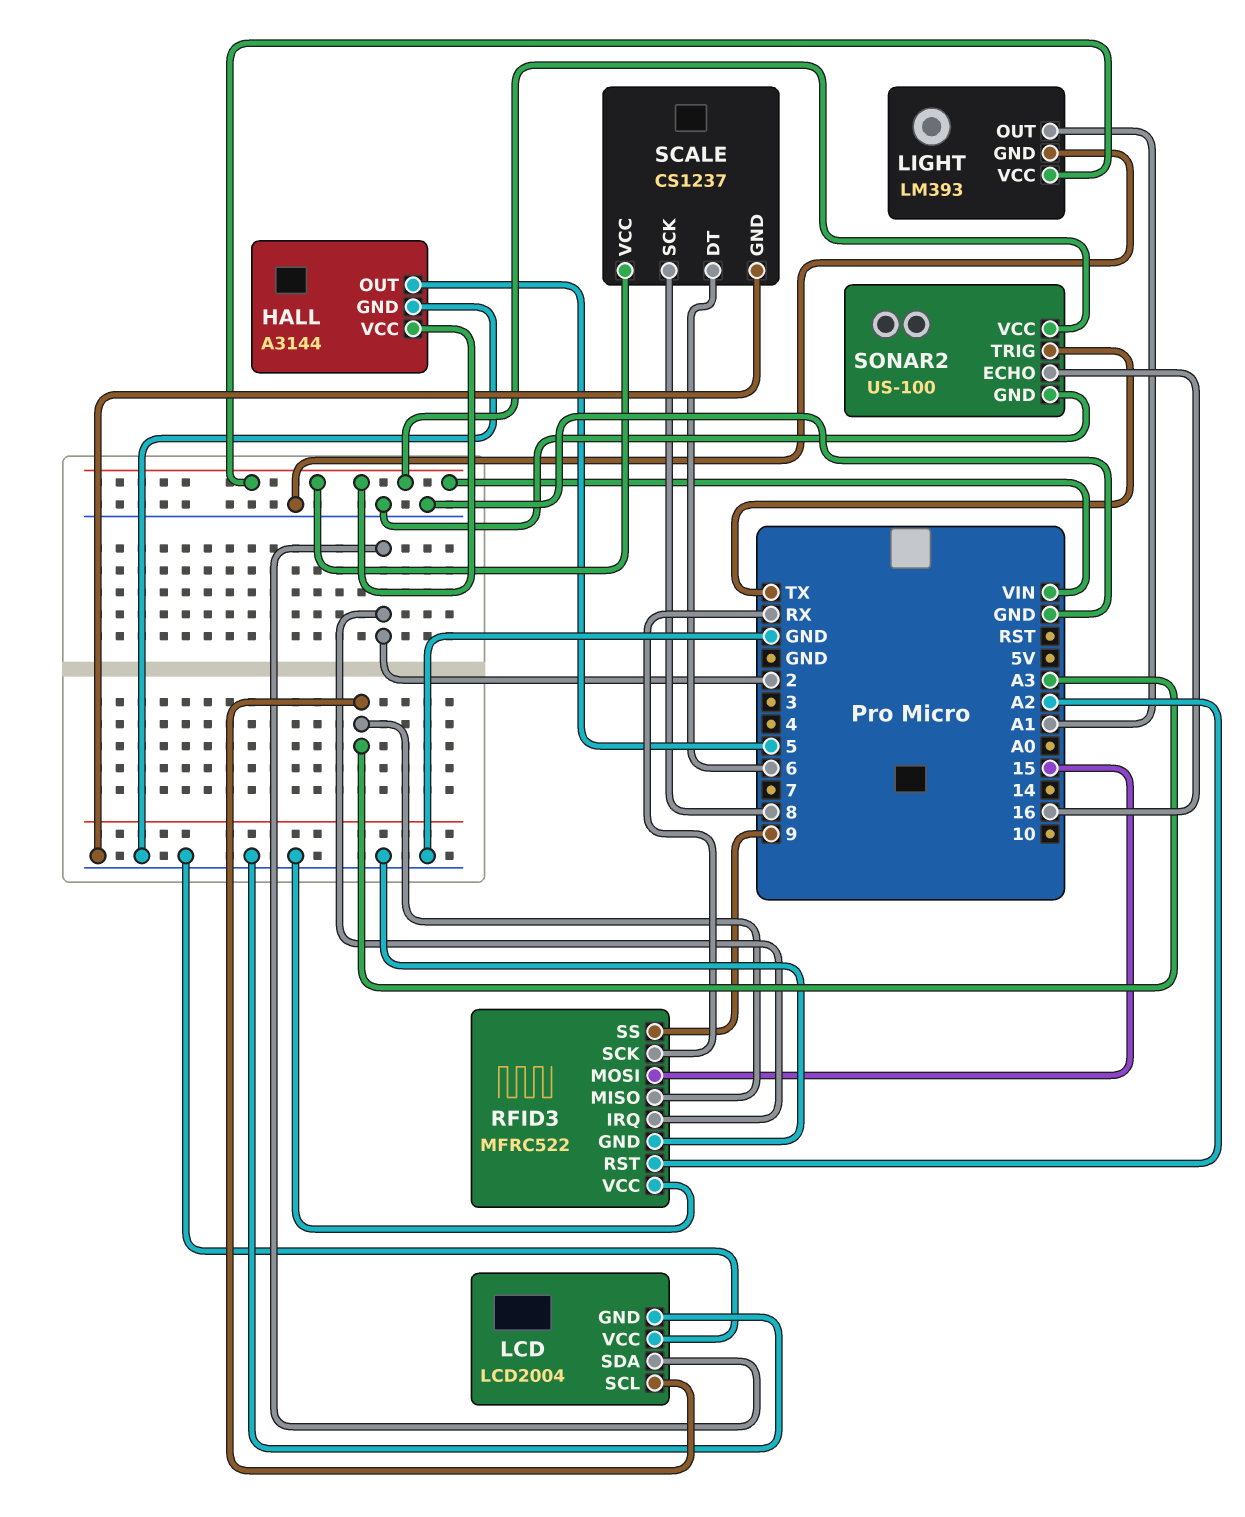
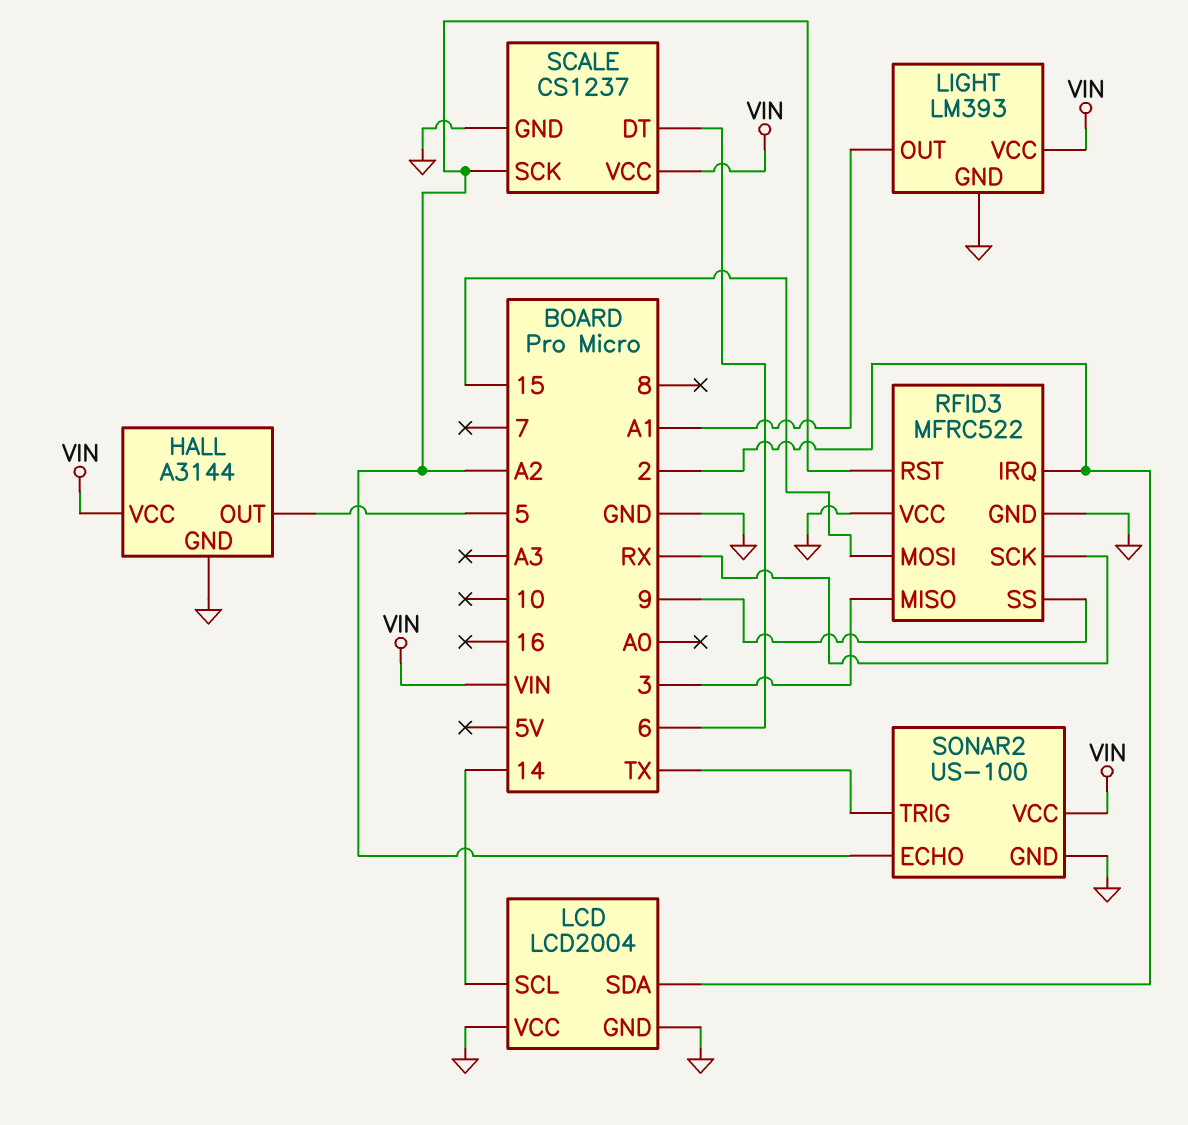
LCD pin SCL: A3 -> 14
RFID3 pin MISO: A3 -> 3
SCALE pin SCK: 8 -> A2
SONAR2 pin ECHO: 16 -> A2

